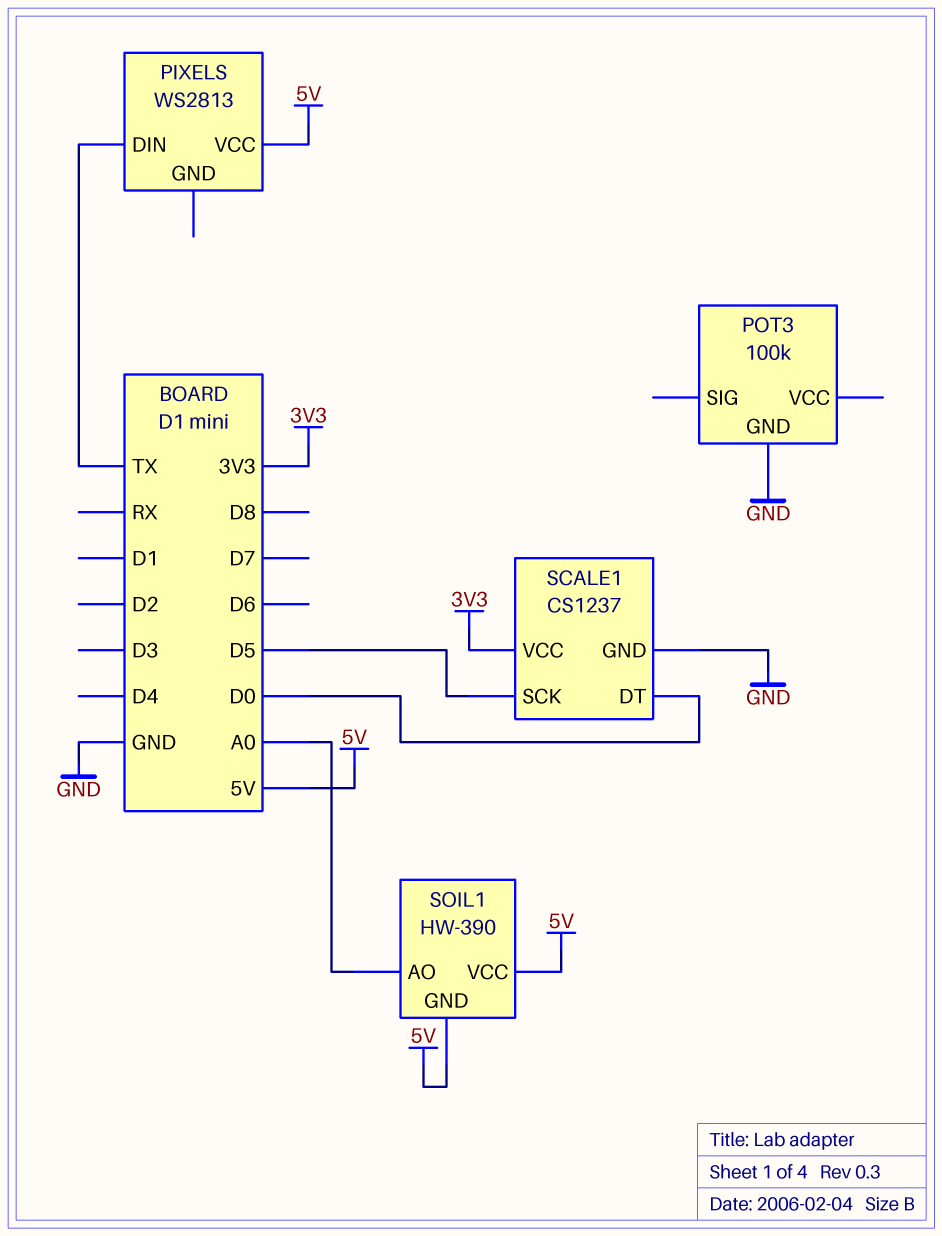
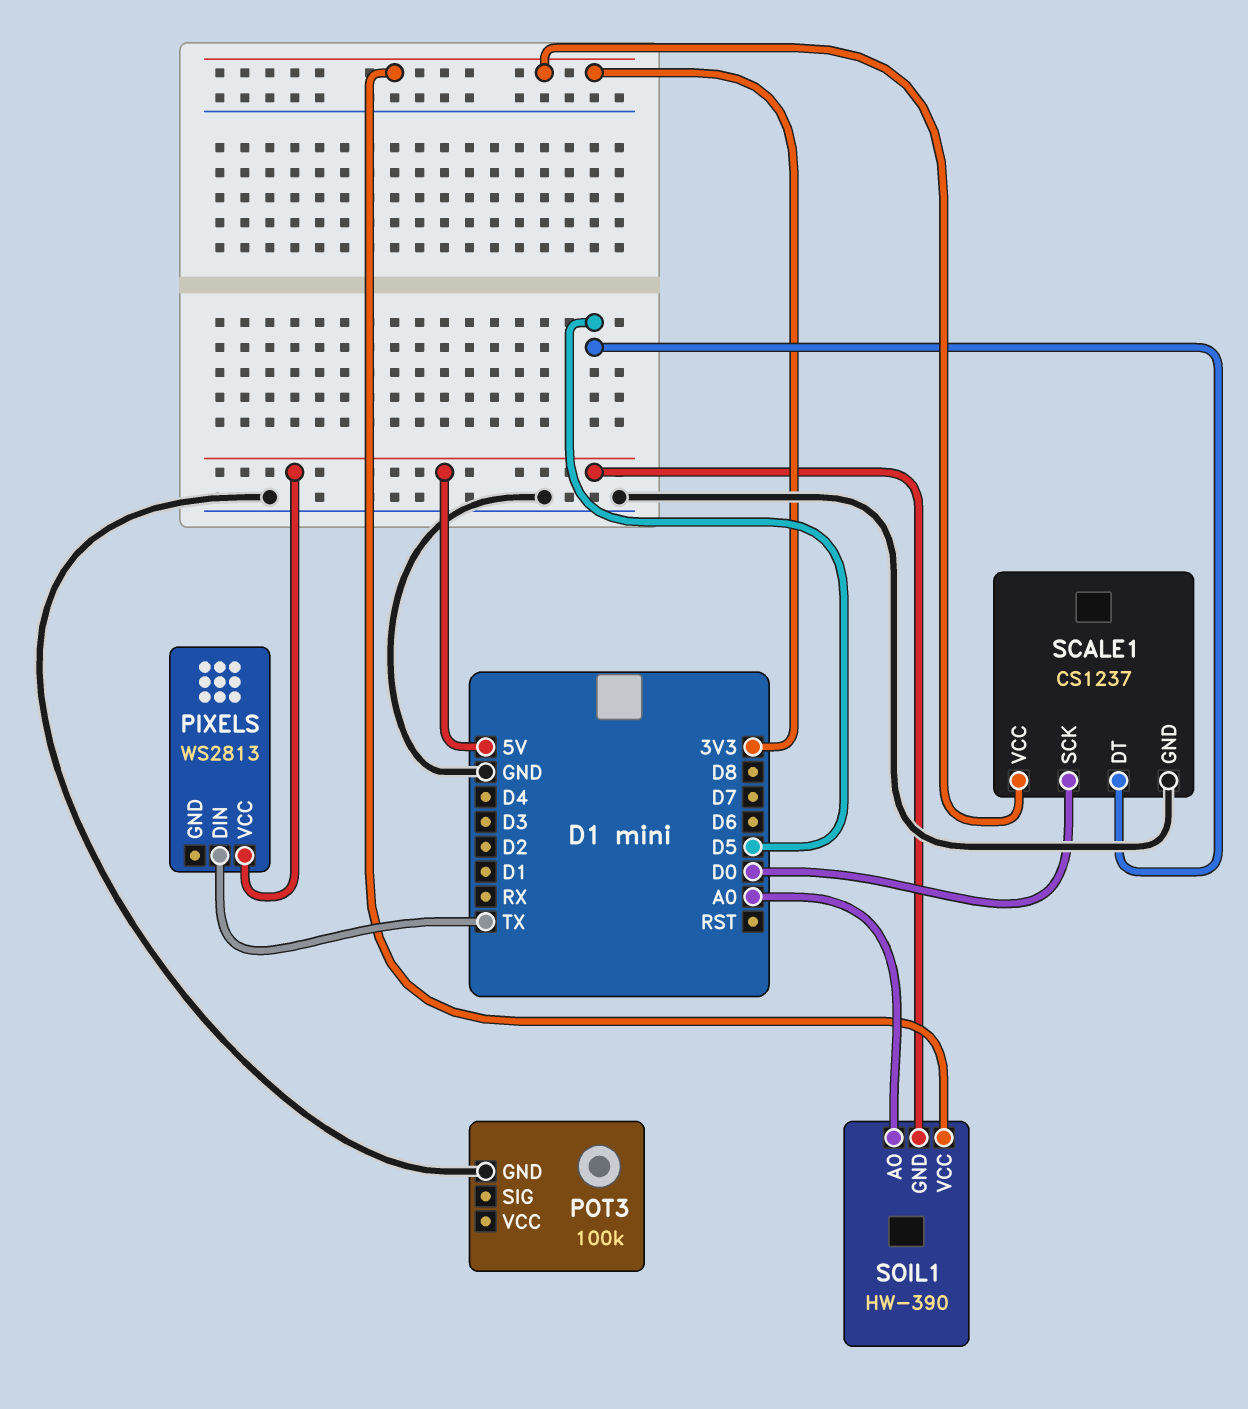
SCALE1 pin DT: D0 -> D5
SCALE1 pin SCK: D5 -> D0
SOIL1 pin VCC: 5V -> 3V3

